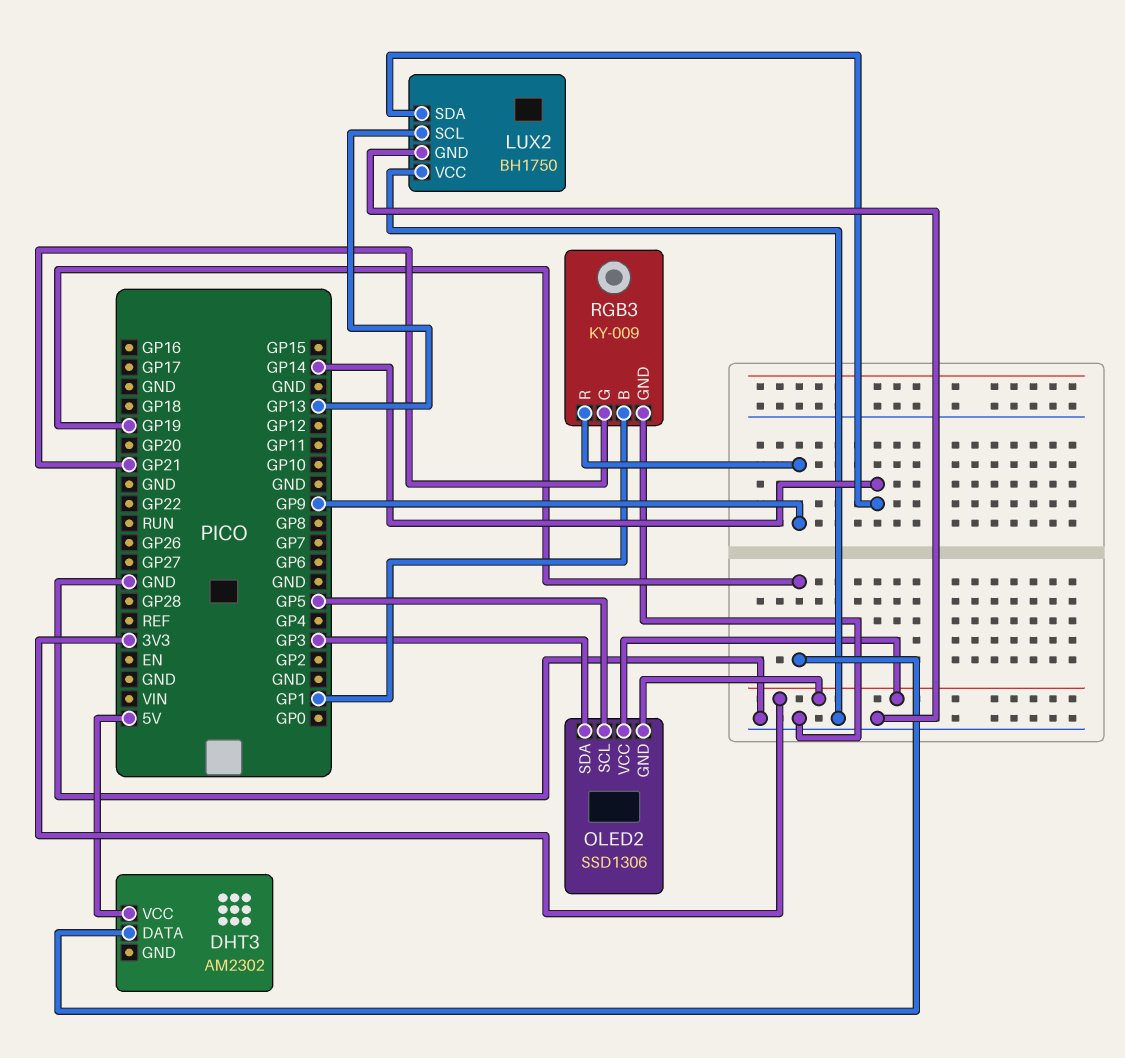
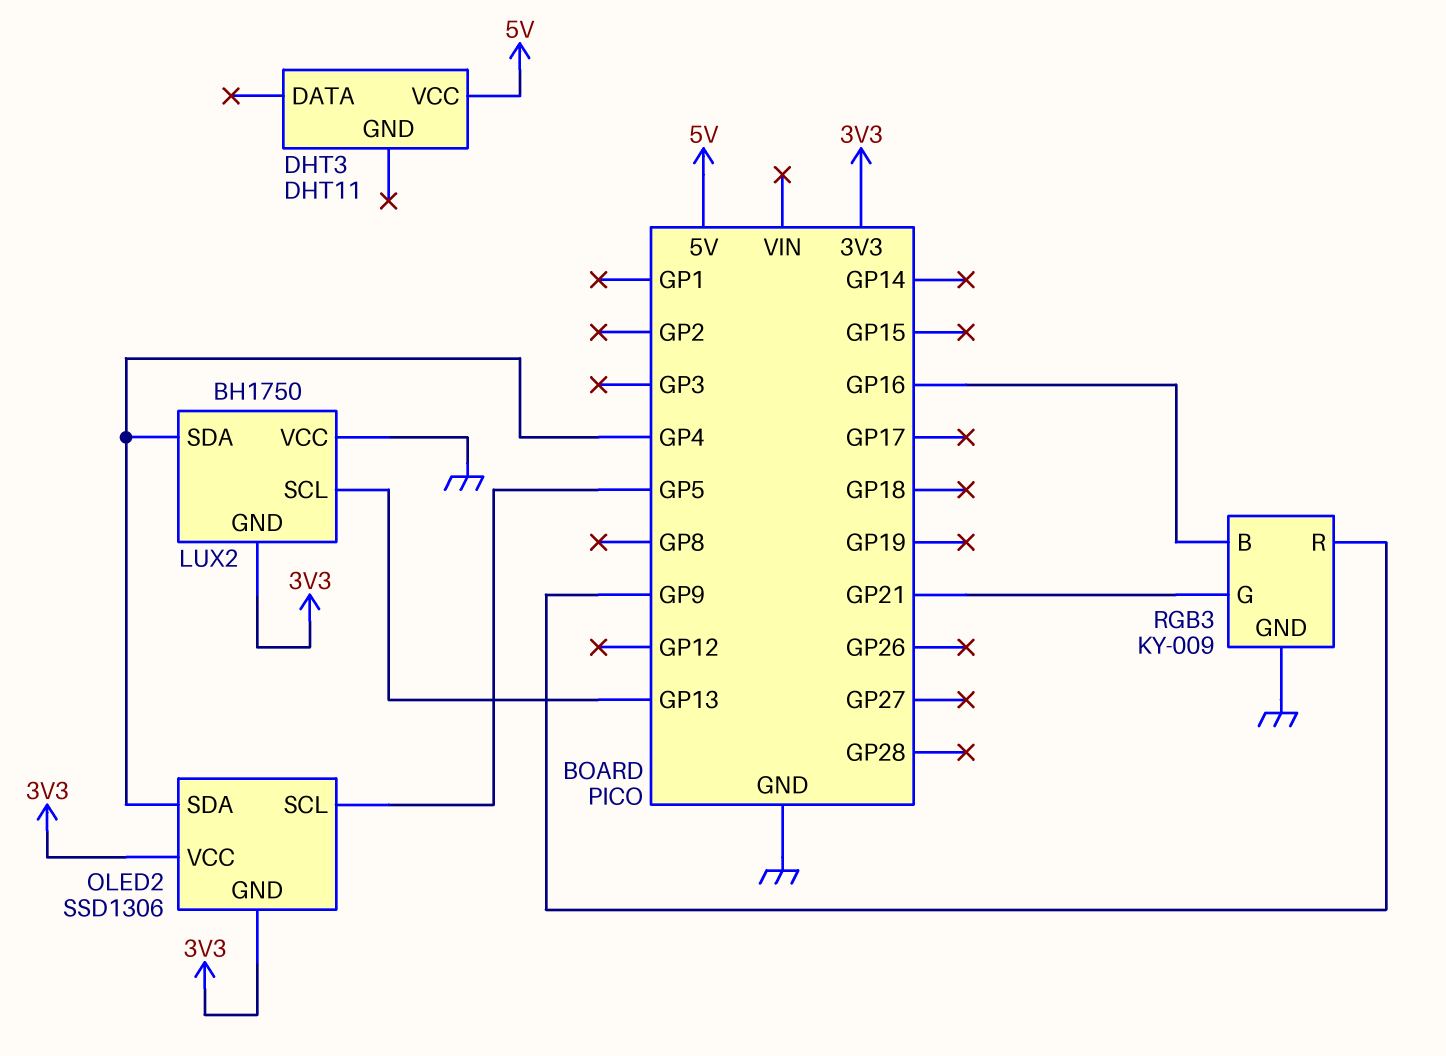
DHT3: AM2302 -> DHT11
DHT3 pin DATA: GP19 -> none
LUX2 pin GND: GND -> 3V3
LUX2 pin SDA: GP14 -> GP4
OLED2 pin SDA: GP3 -> GP4
RGB3 pin B: GP1 -> GP16

